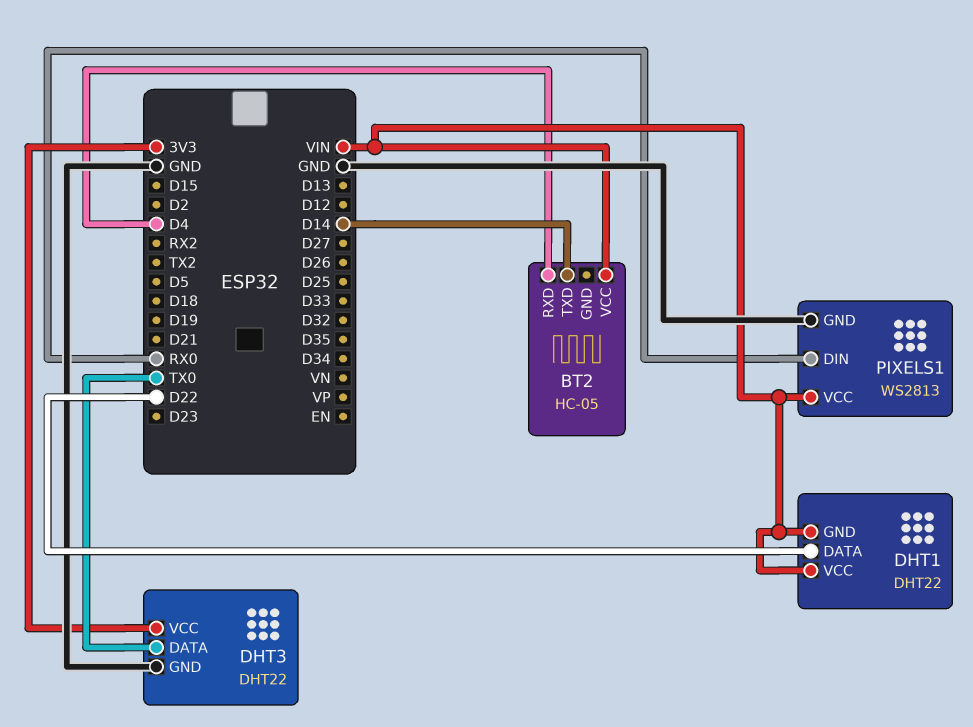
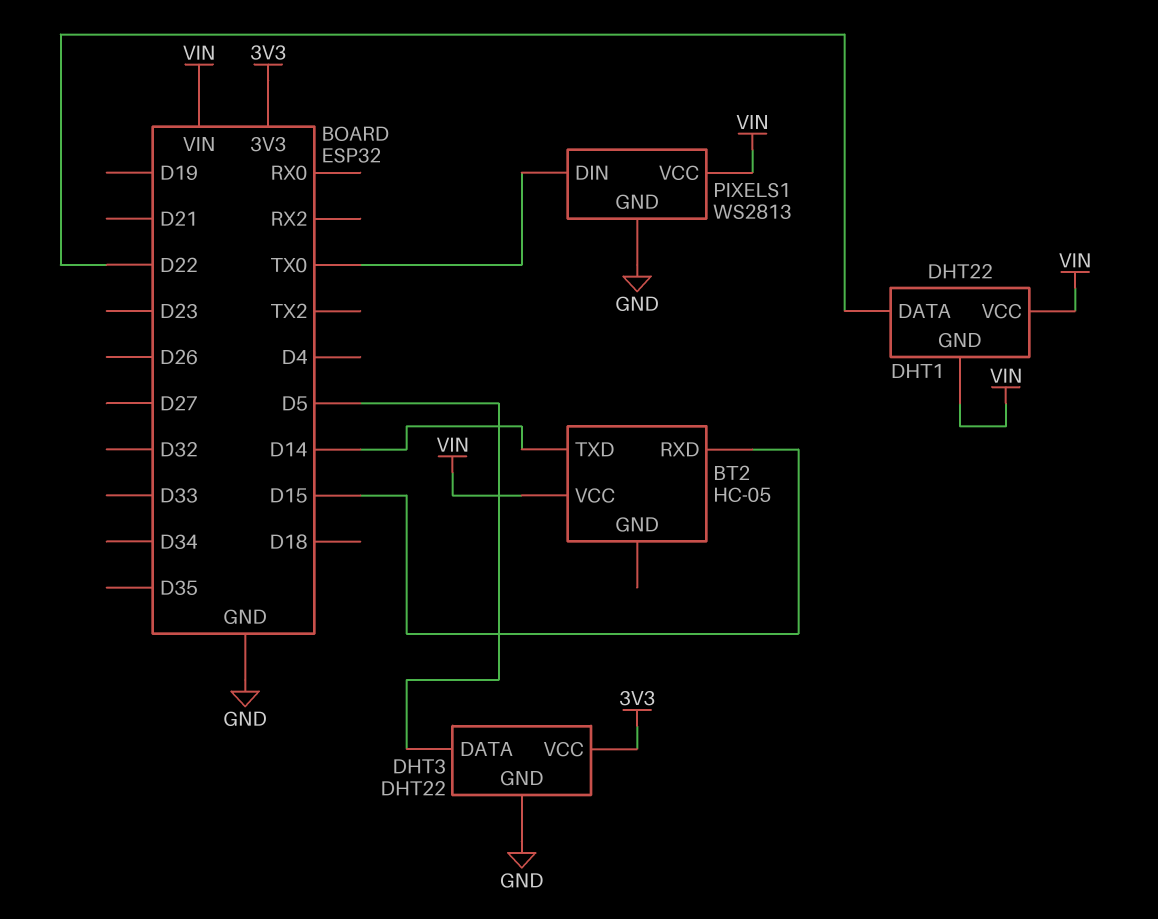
BT2 pin RXD: D4 -> D15
DHT3 pin DATA: TX0 -> D5
PIXELS1 pin DIN: RX0 -> TX0

